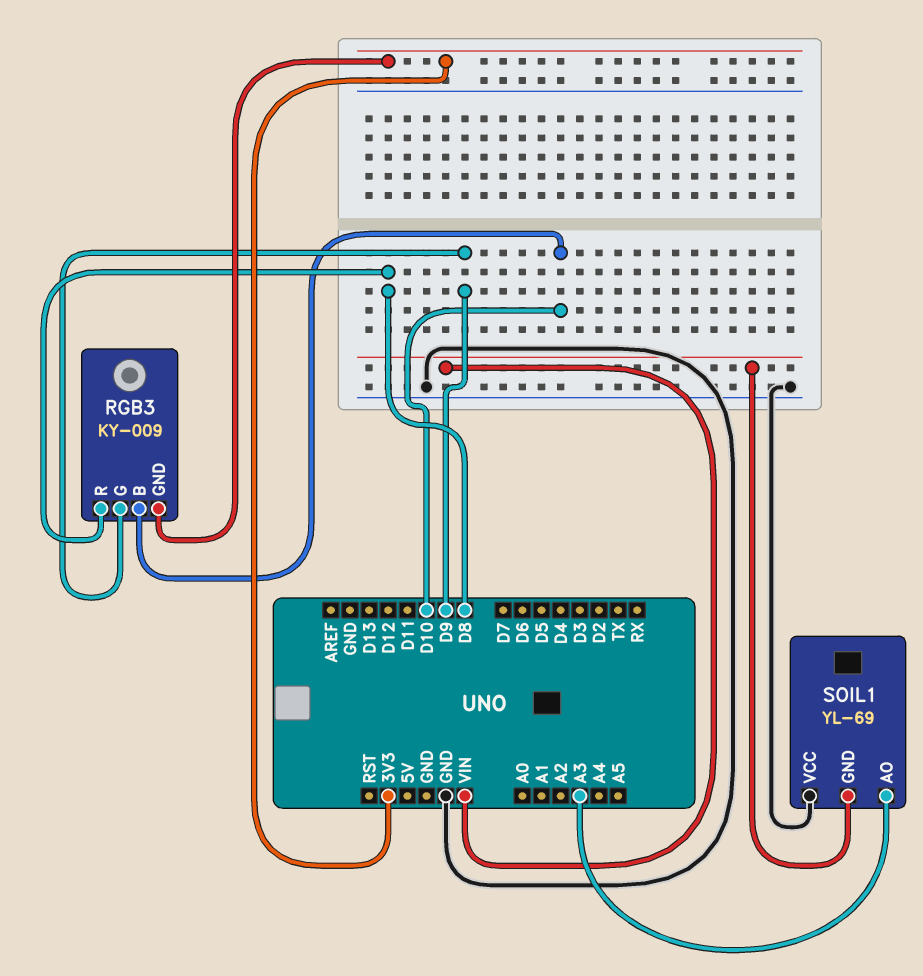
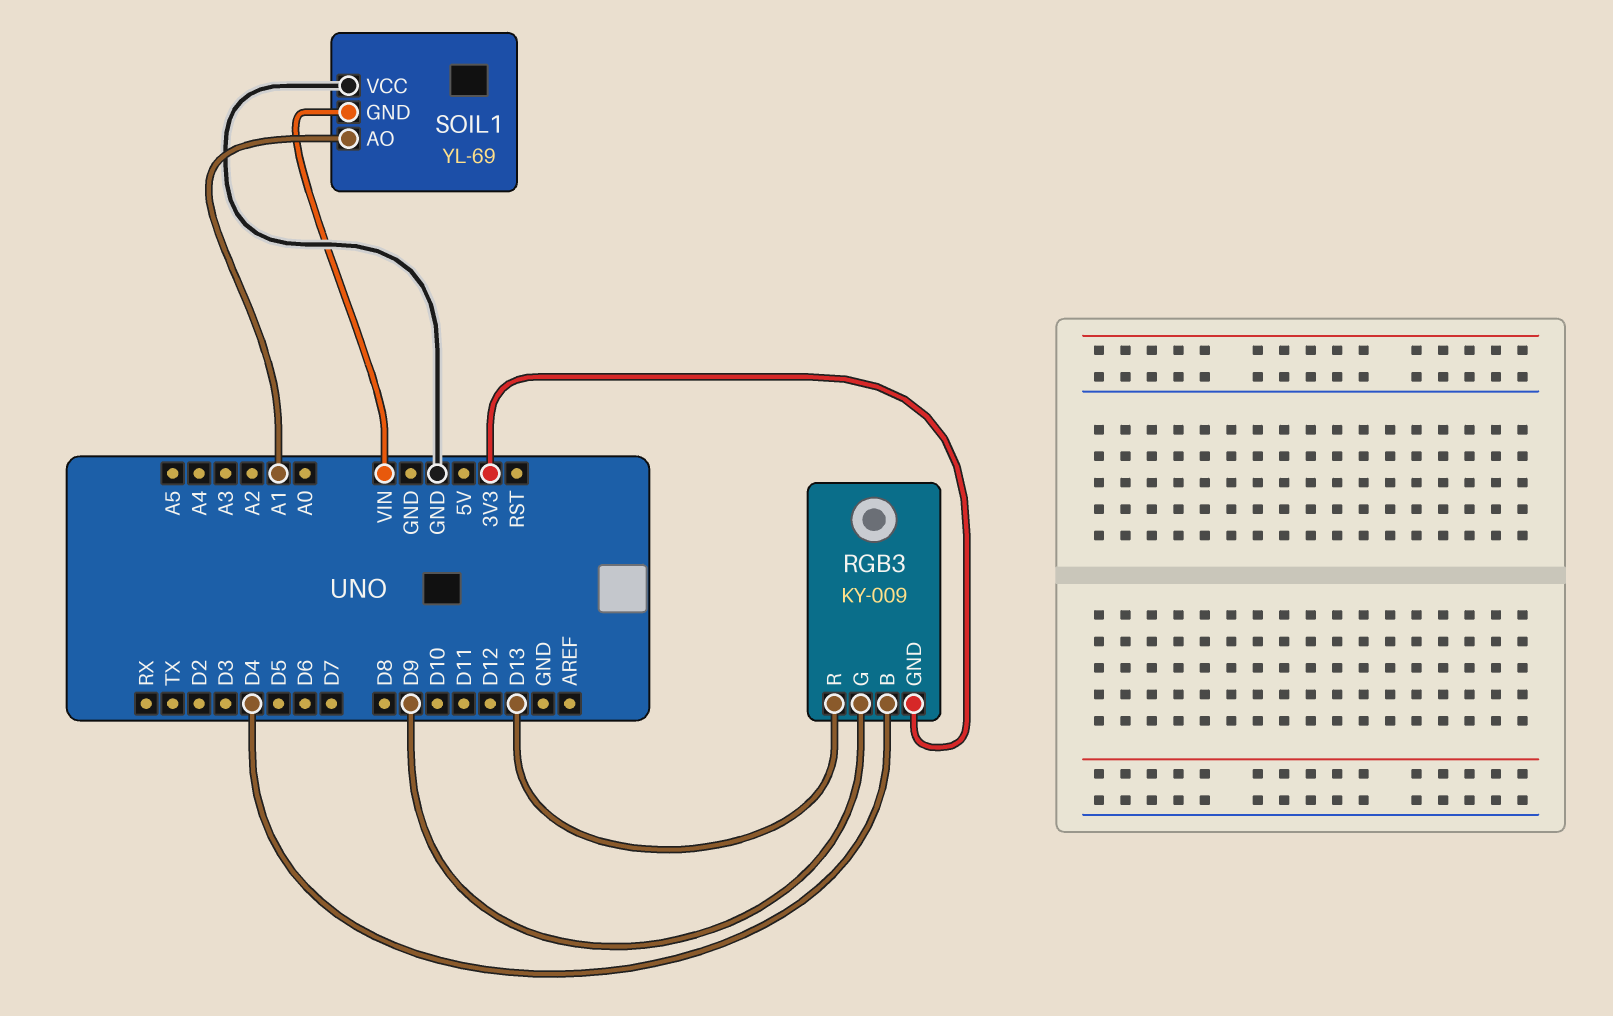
RGB3 pin B: D10 -> D4
RGB3 pin R: D8 -> D13
SOIL1 pin AO: A3 -> A1

